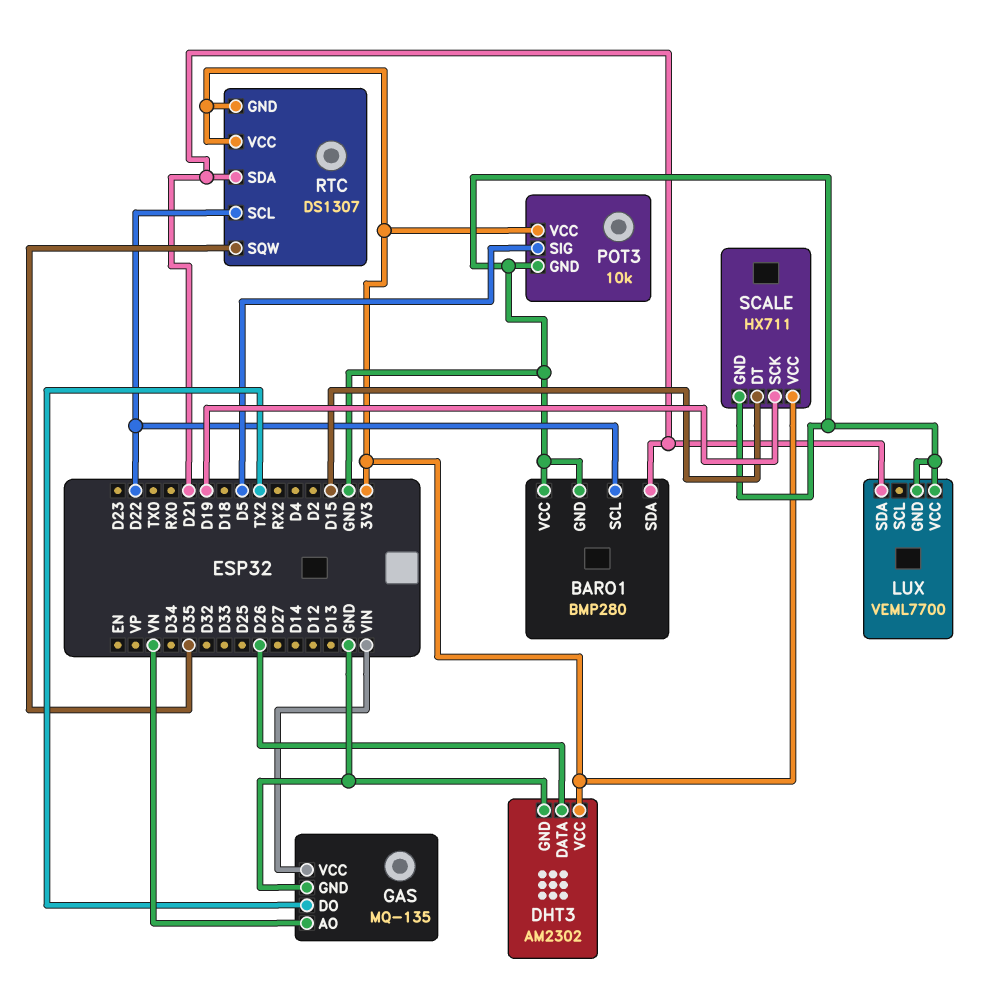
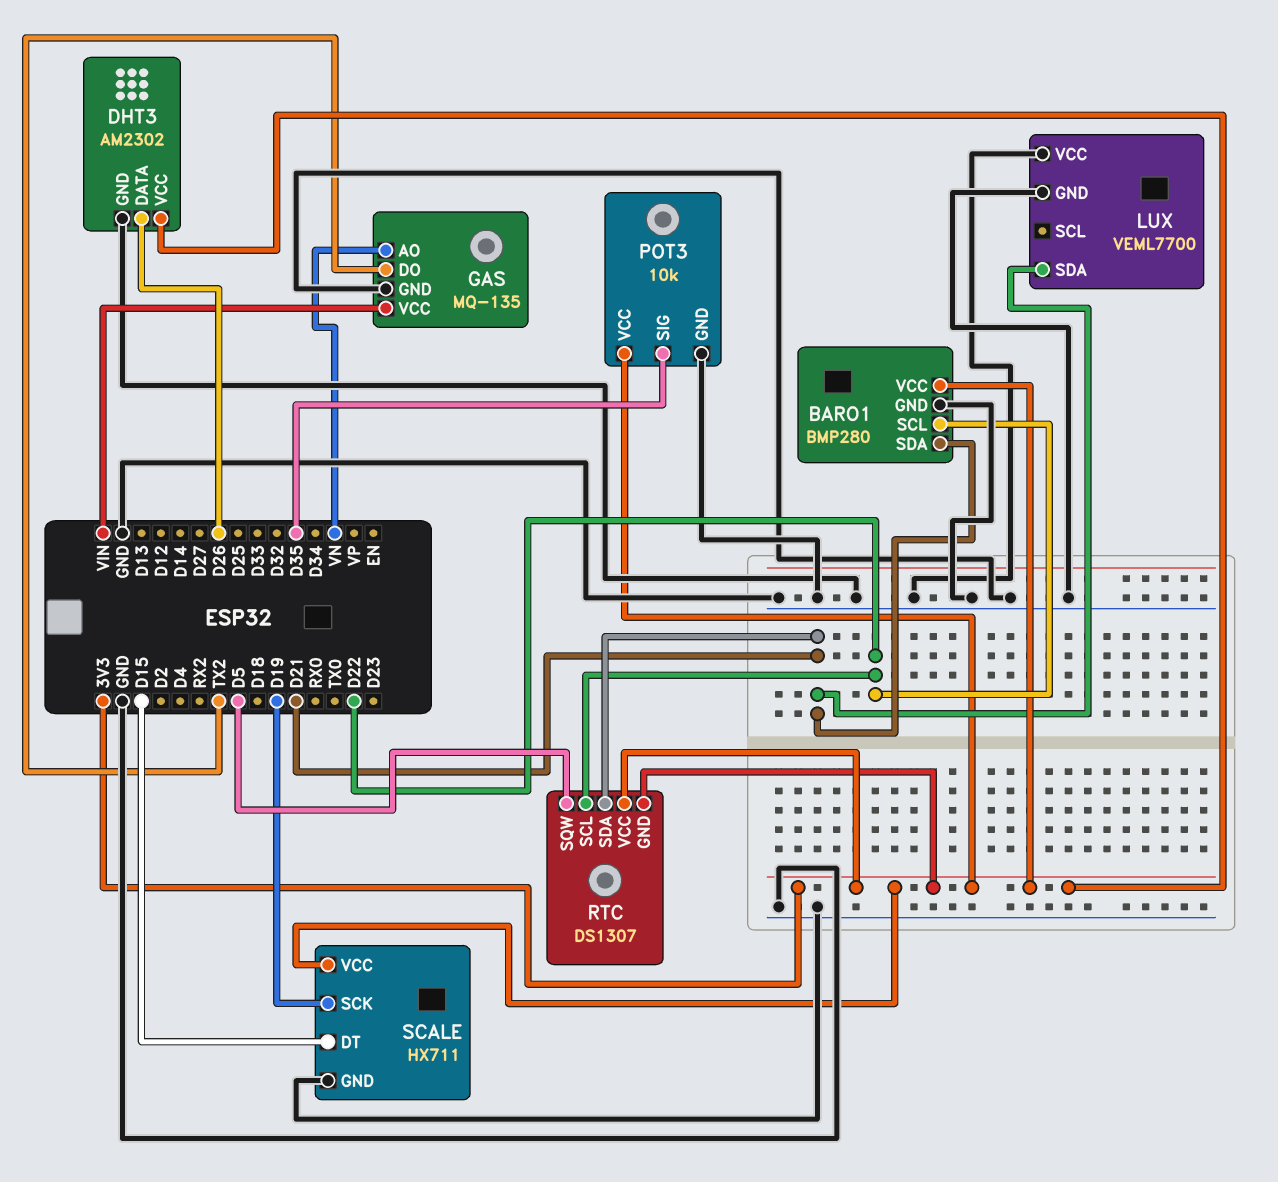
BARO1 pin VCC: GND -> 3V3
POT3 pin SIG: D5 -> D35
RTC pin SQW: D35 -> D5

